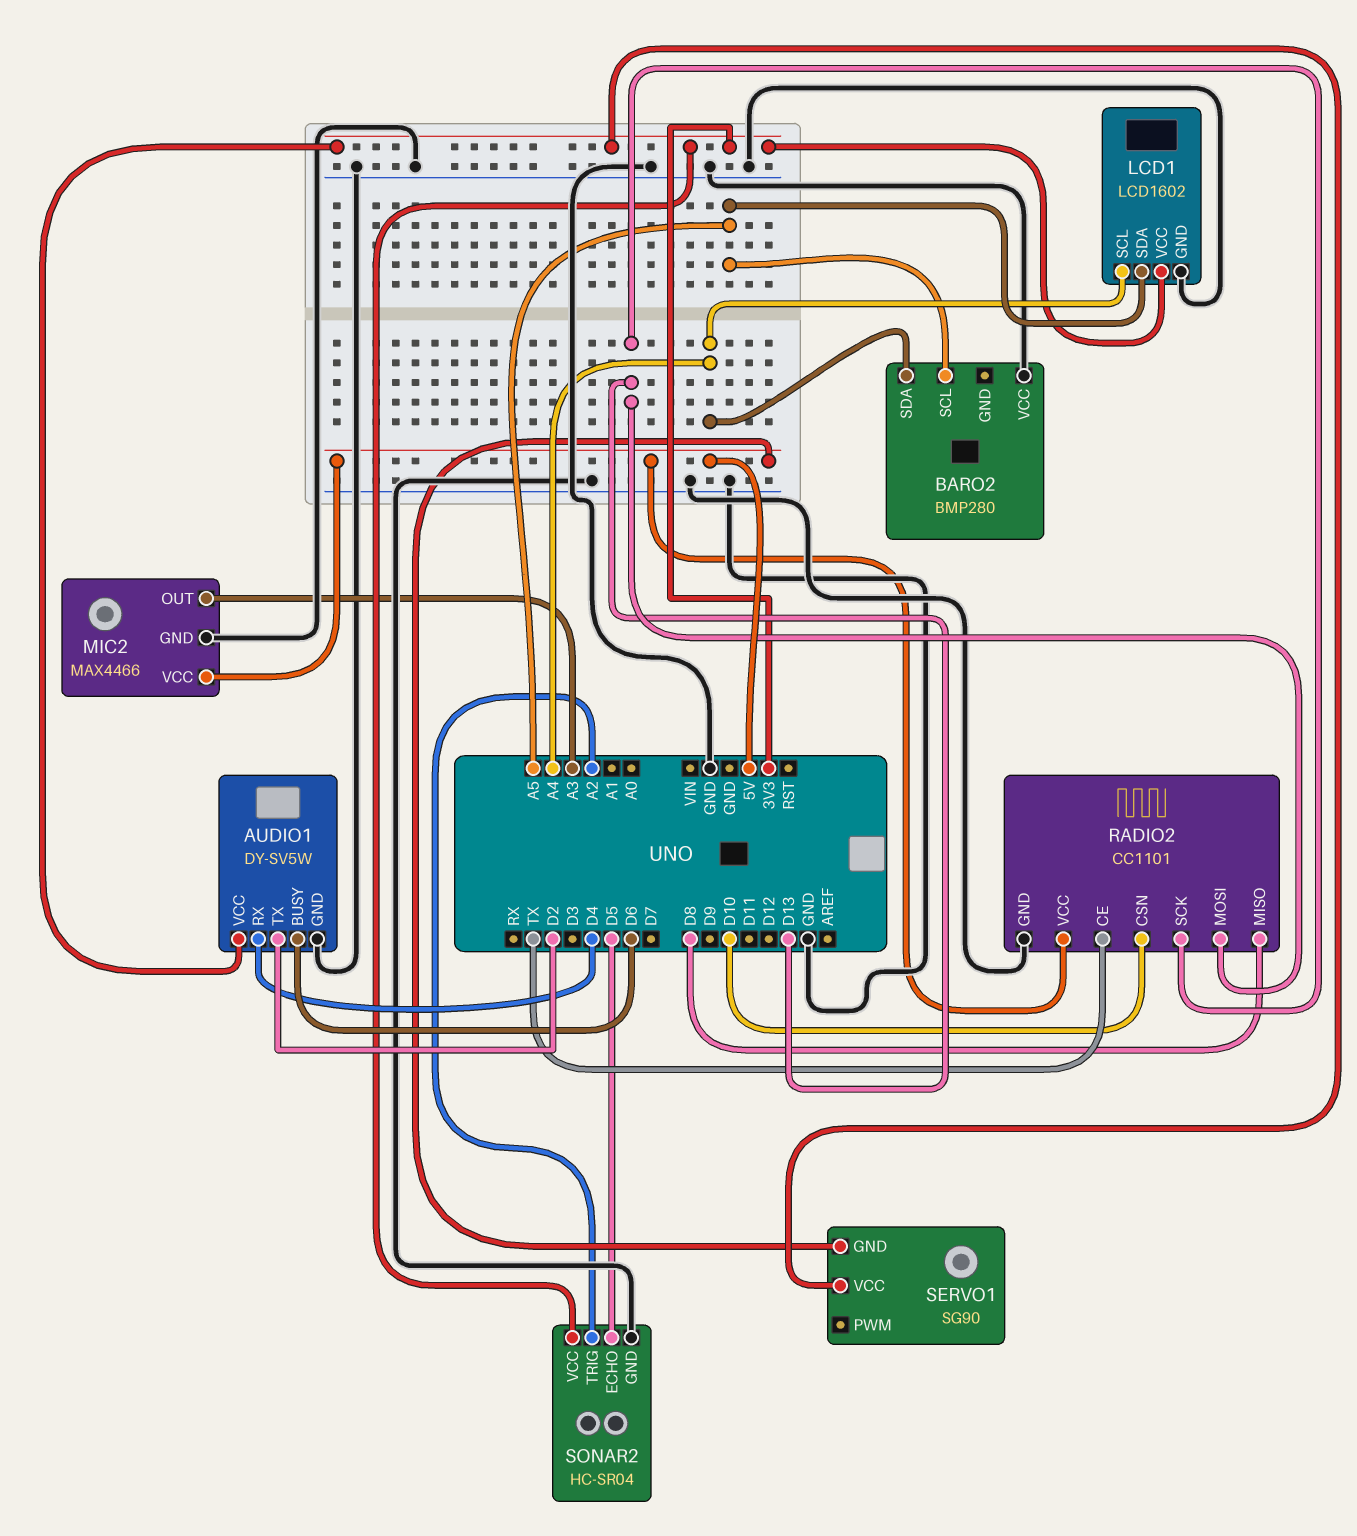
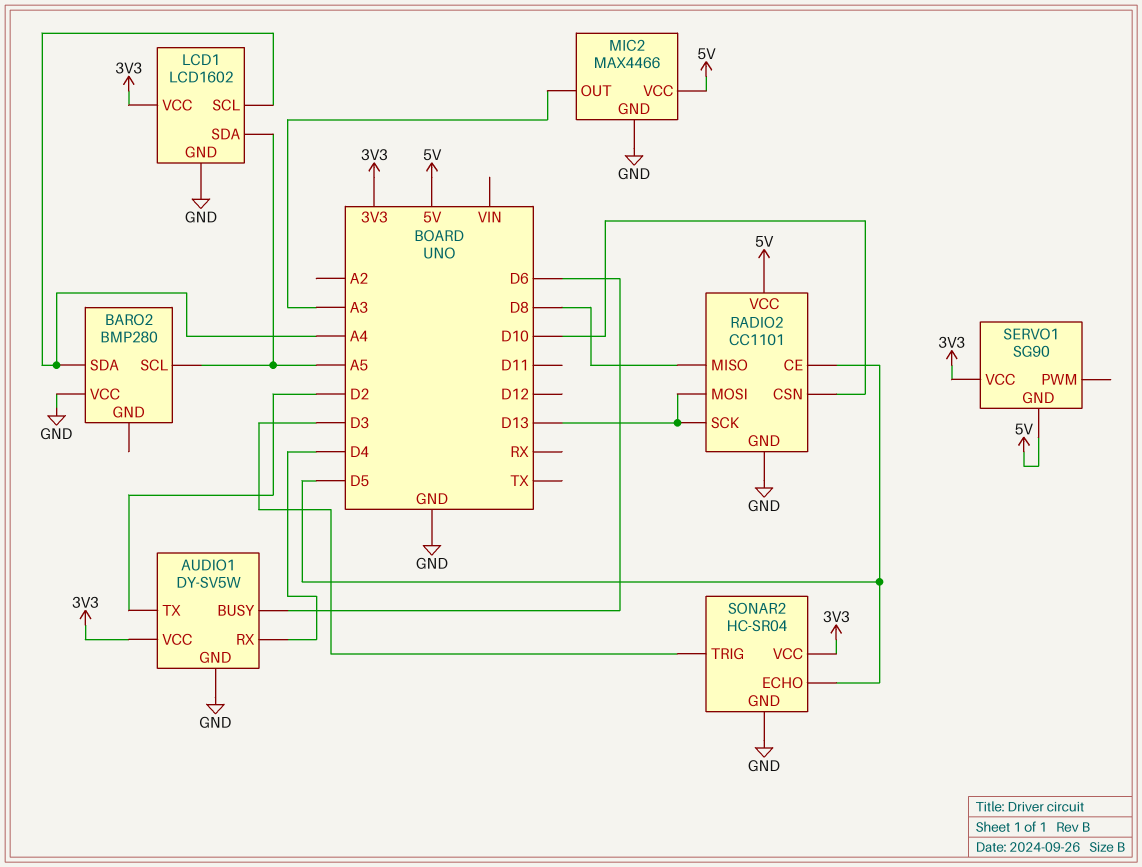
RADIO2 pin CE: TX -> D5
SONAR2 pin TRIG: A2 -> D3

